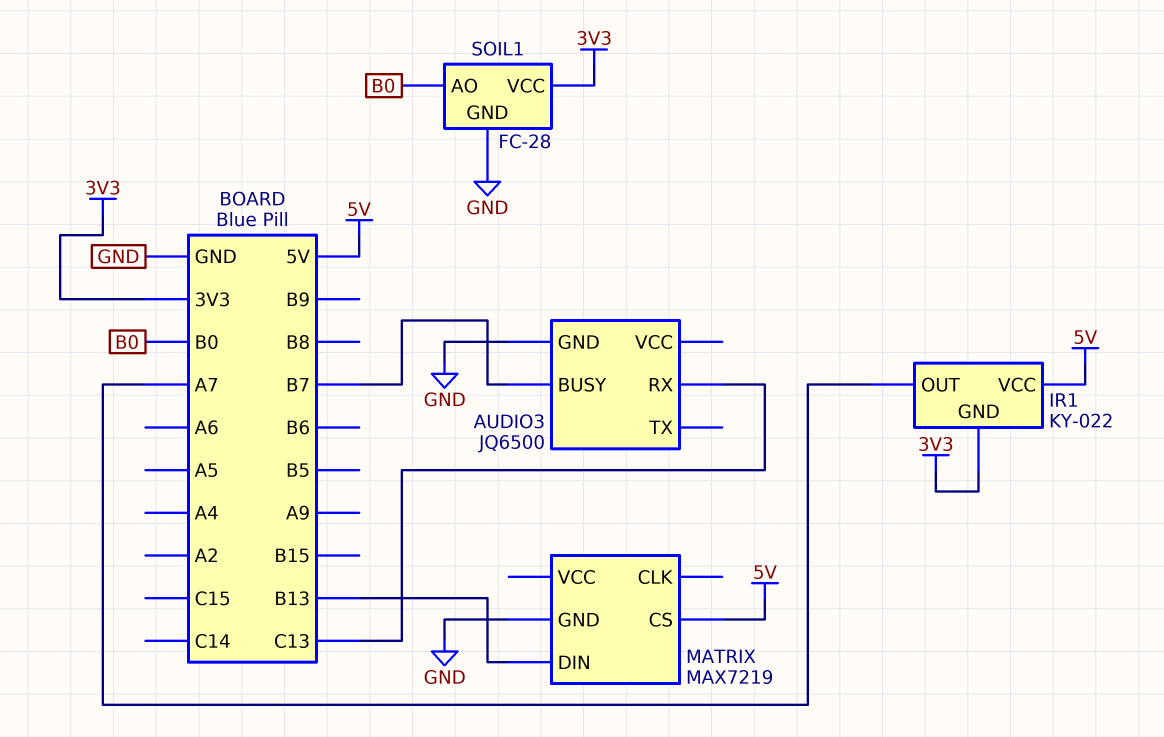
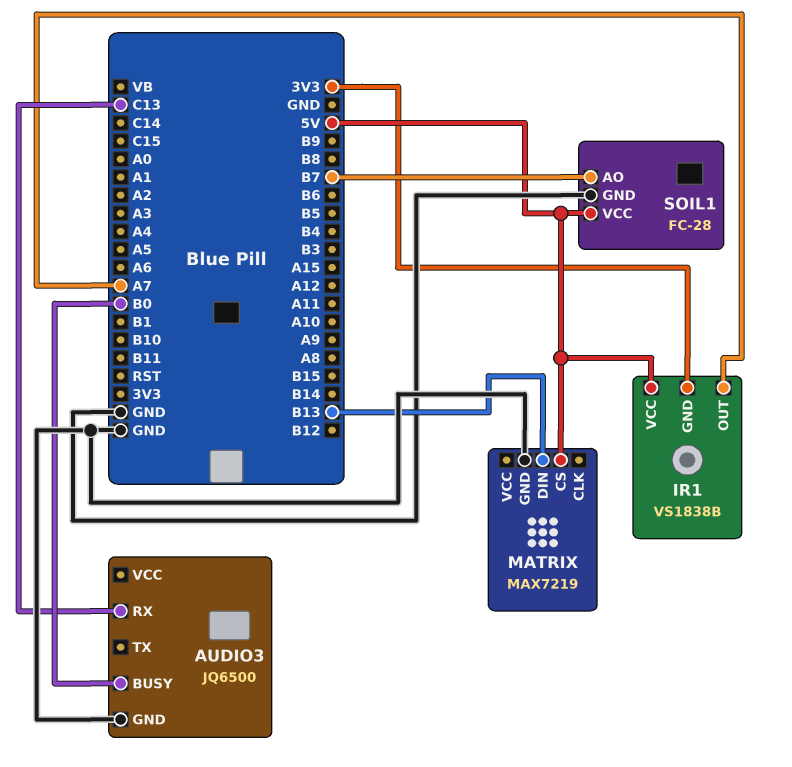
AUDIO3 pin BUSY: B7 -> B0
IR1: KY-022 -> VS1838B
SOIL1 pin AO: B0 -> B7
SOIL1 pin VCC: 3V3 -> 5V

